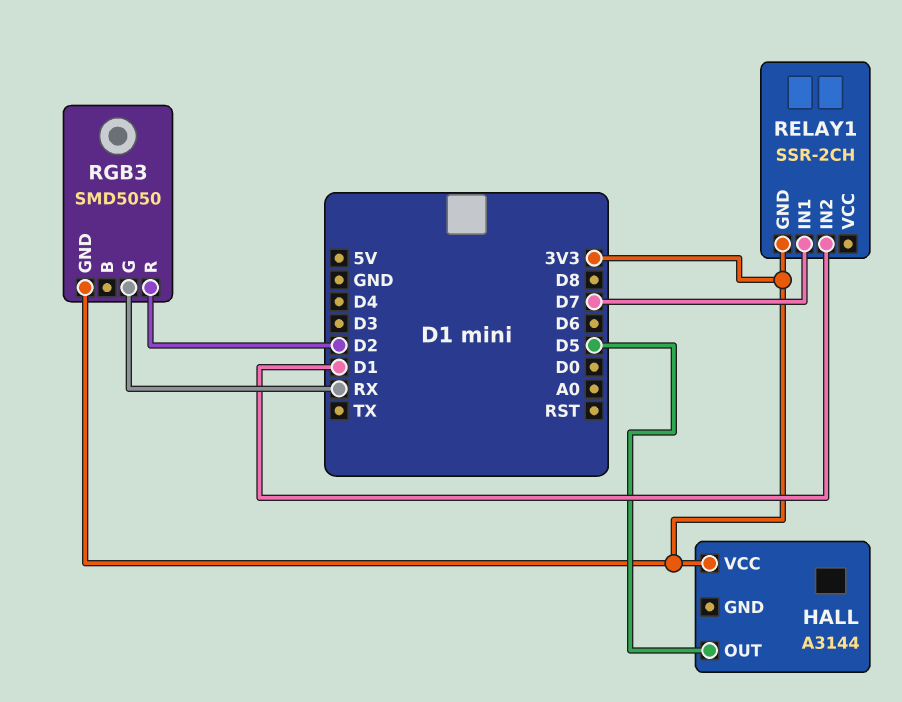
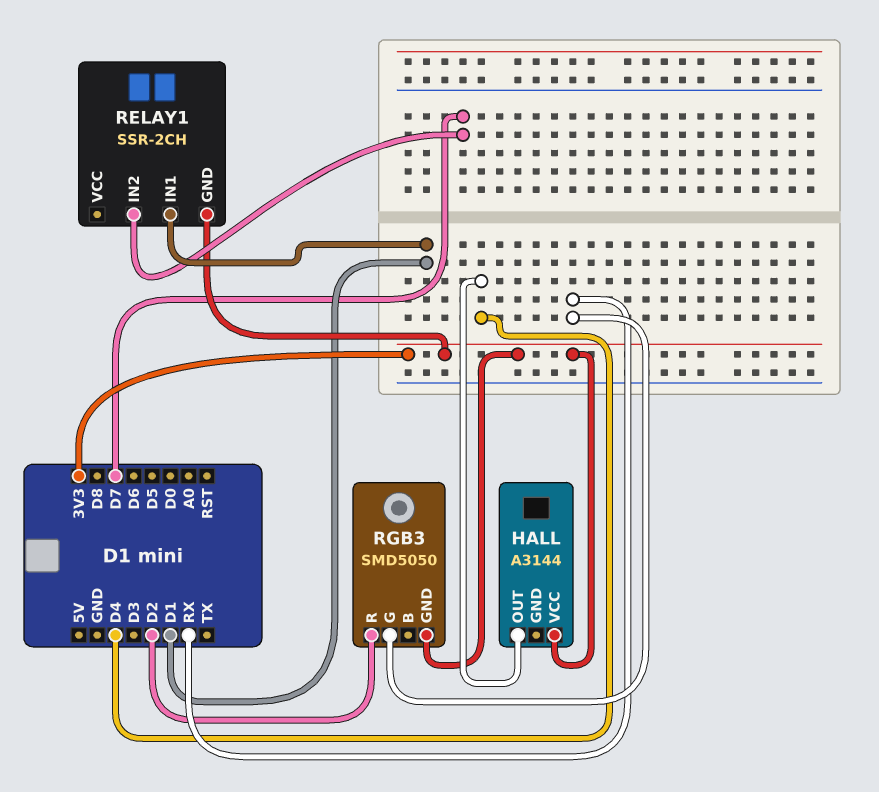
HALL pin OUT: D5 -> D4
RELAY1 pin IN1: D7 -> D1
RELAY1 pin IN2: D1 -> D7

